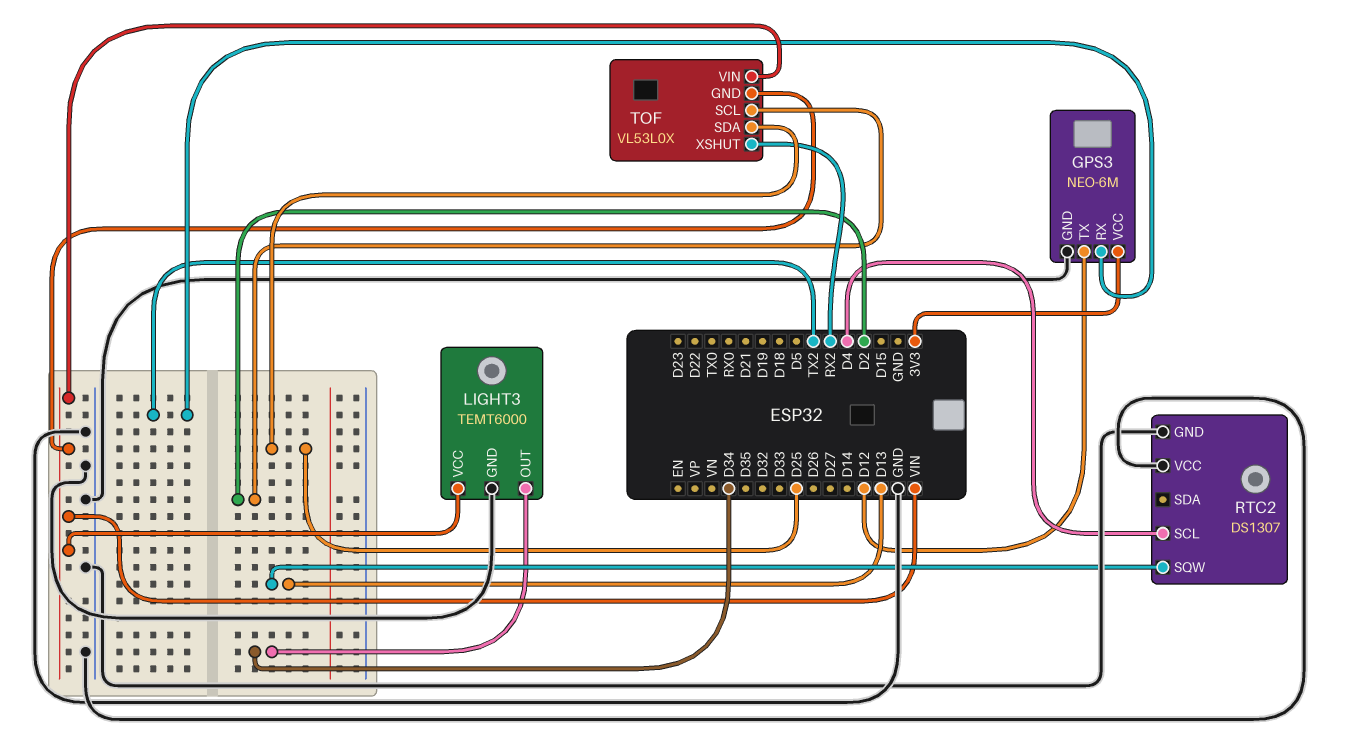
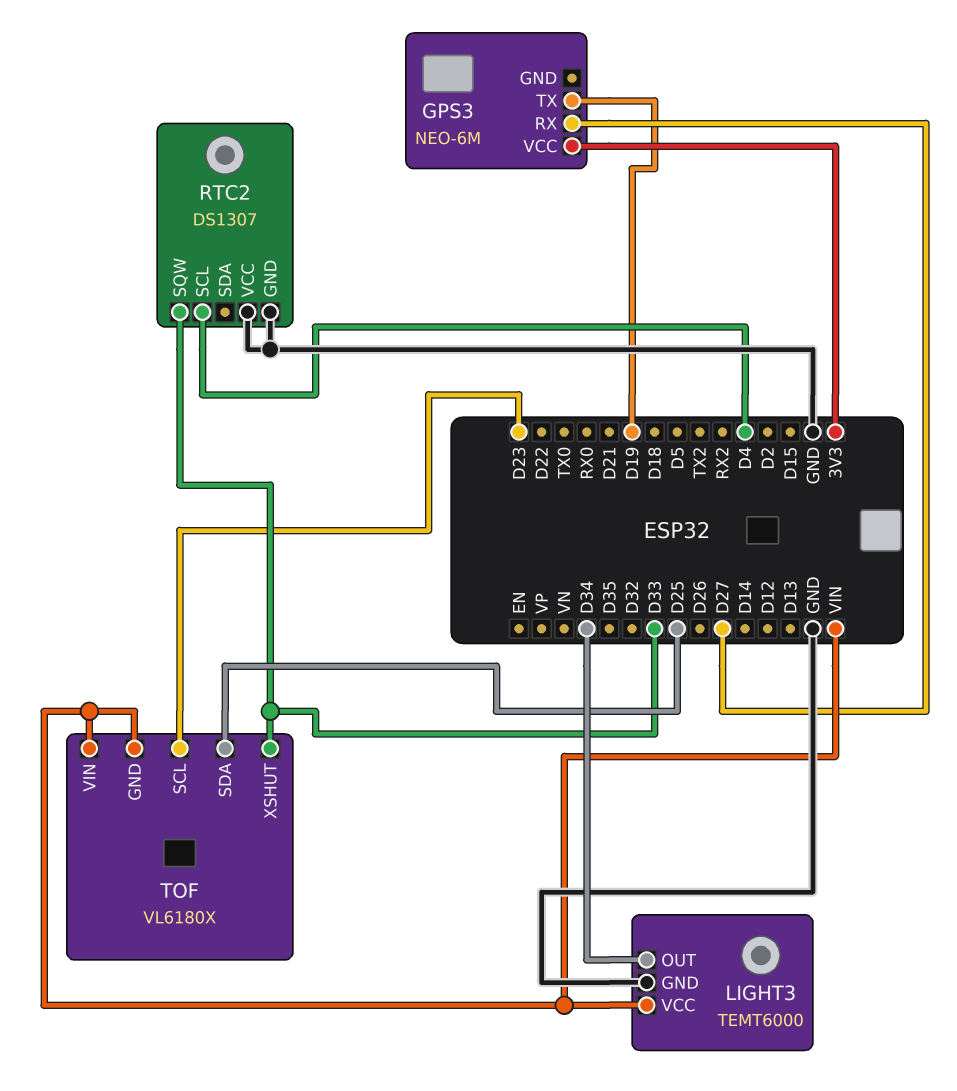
GPS3 pin GND: GND -> none
GPS3 pin RX: TX2 -> D27
GPS3 pin TX: D12 -> D19
RTC2 pin SQW: D13 -> D33
TOF: VL53L0X -> VL6180X
TOF pin SCL: D2 -> D23
TOF pin XSHUT: RX2 -> D33

